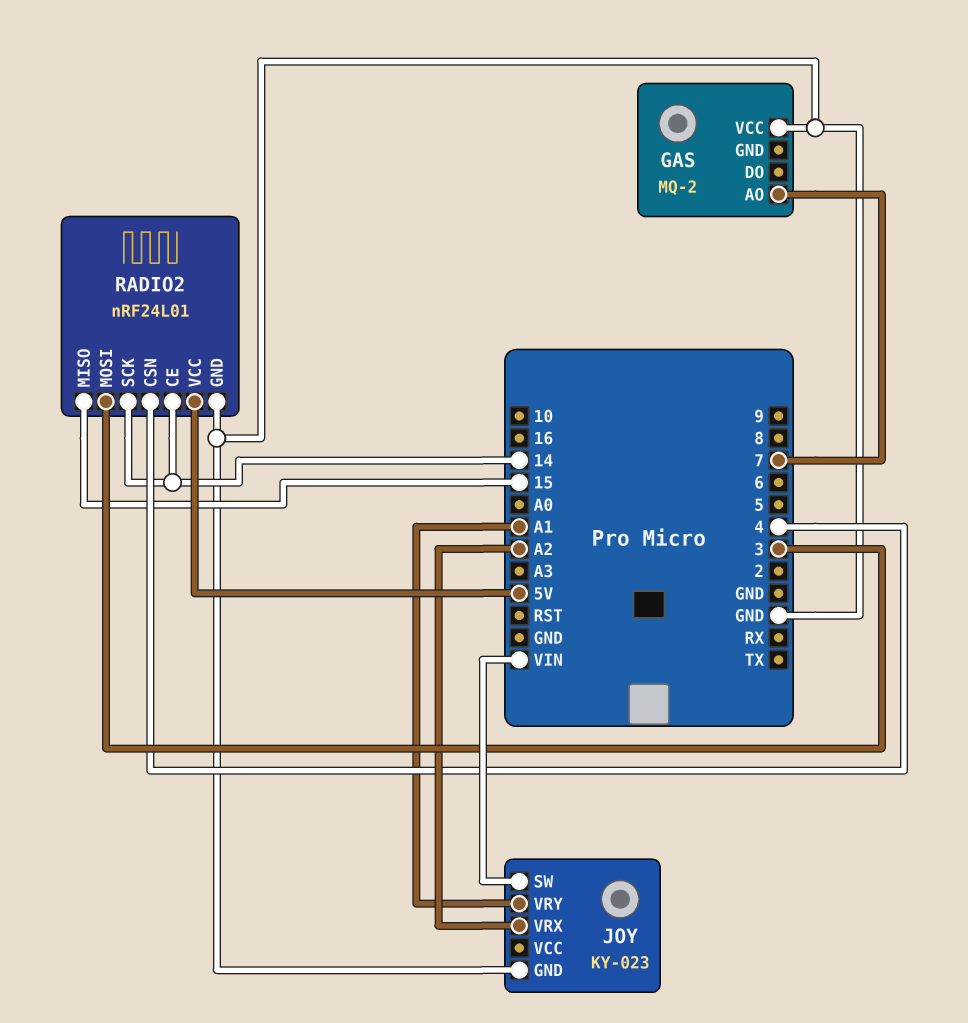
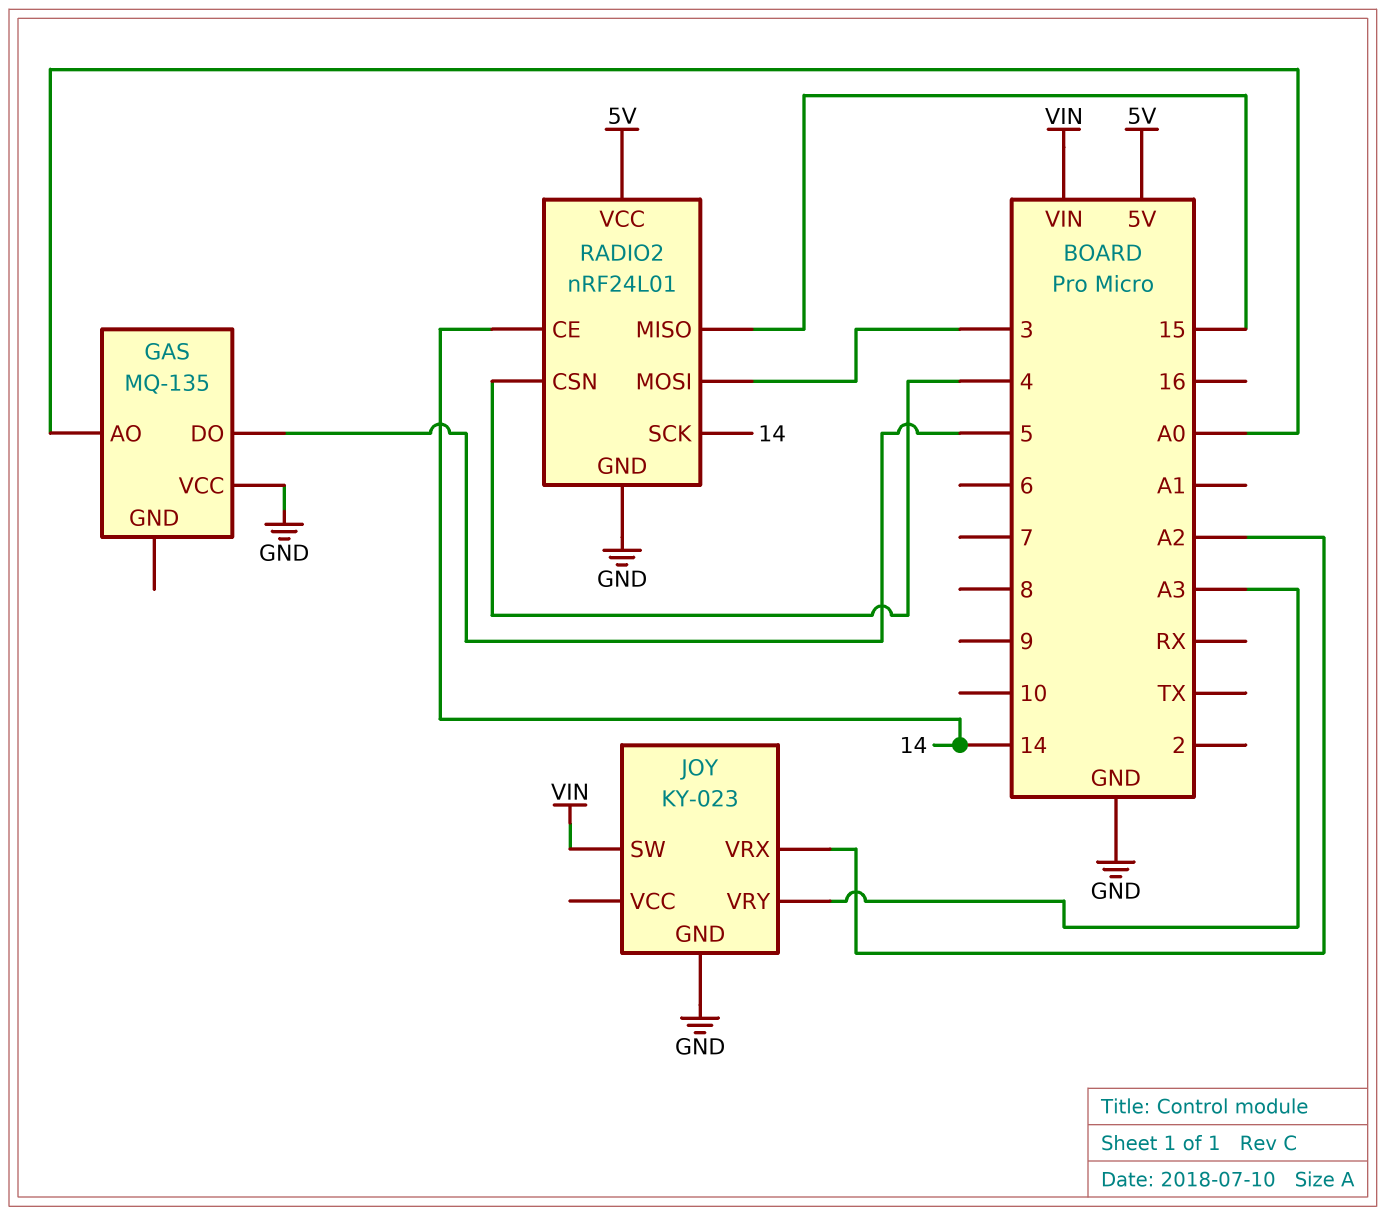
GAS: MQ-2 -> MQ-135
GAS pin AO: 7 -> A0
GAS pin DO: none -> 5
JOY pin VRY: A1 -> A3

